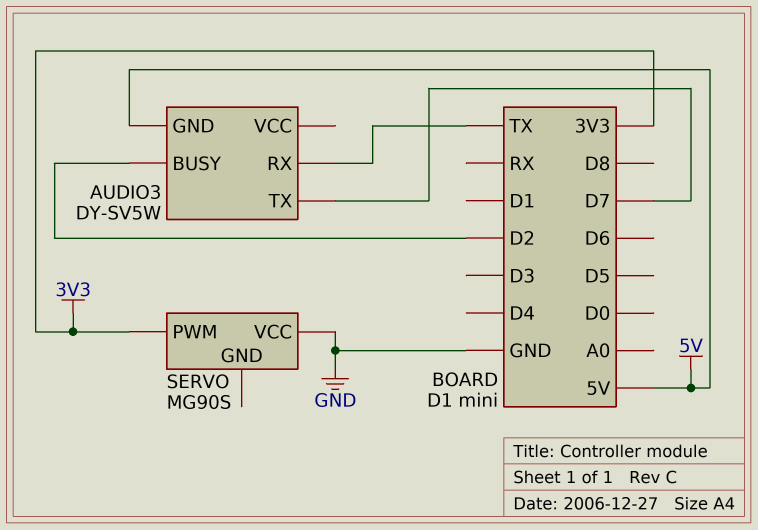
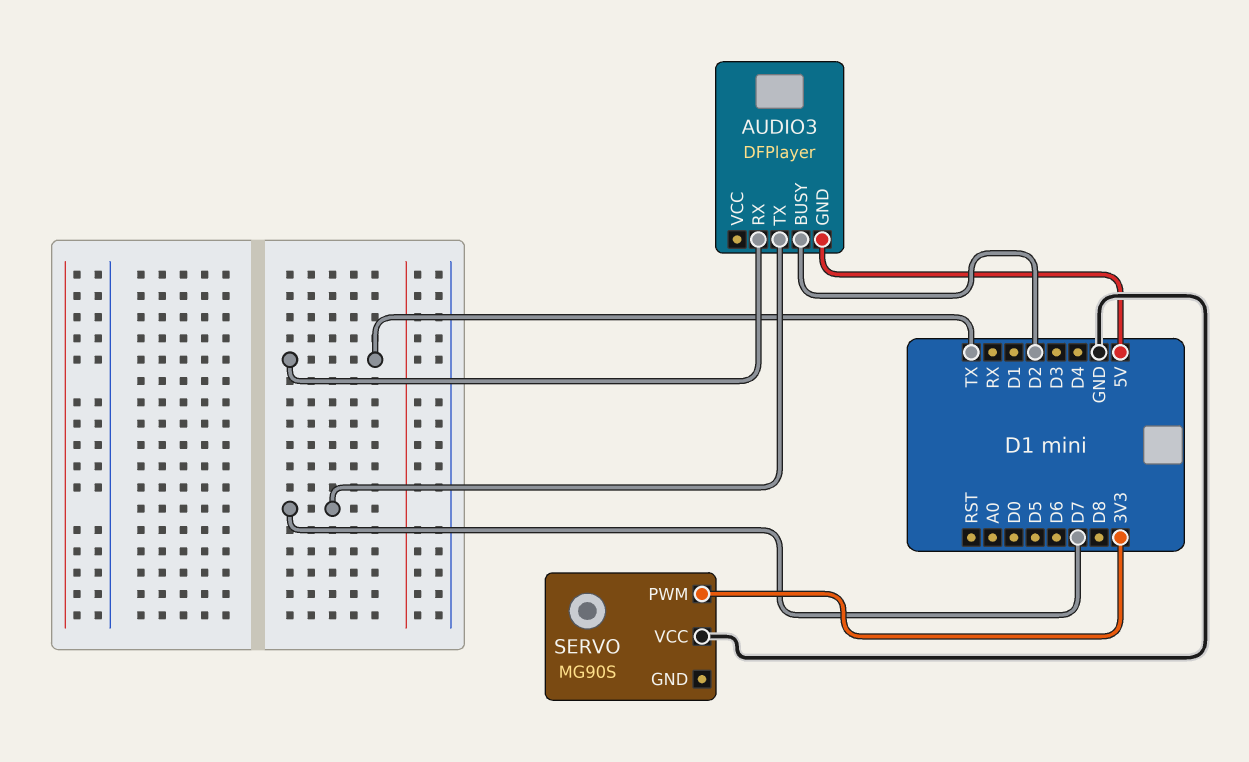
AUDIO3: DY-SV5W -> DFPlayer

